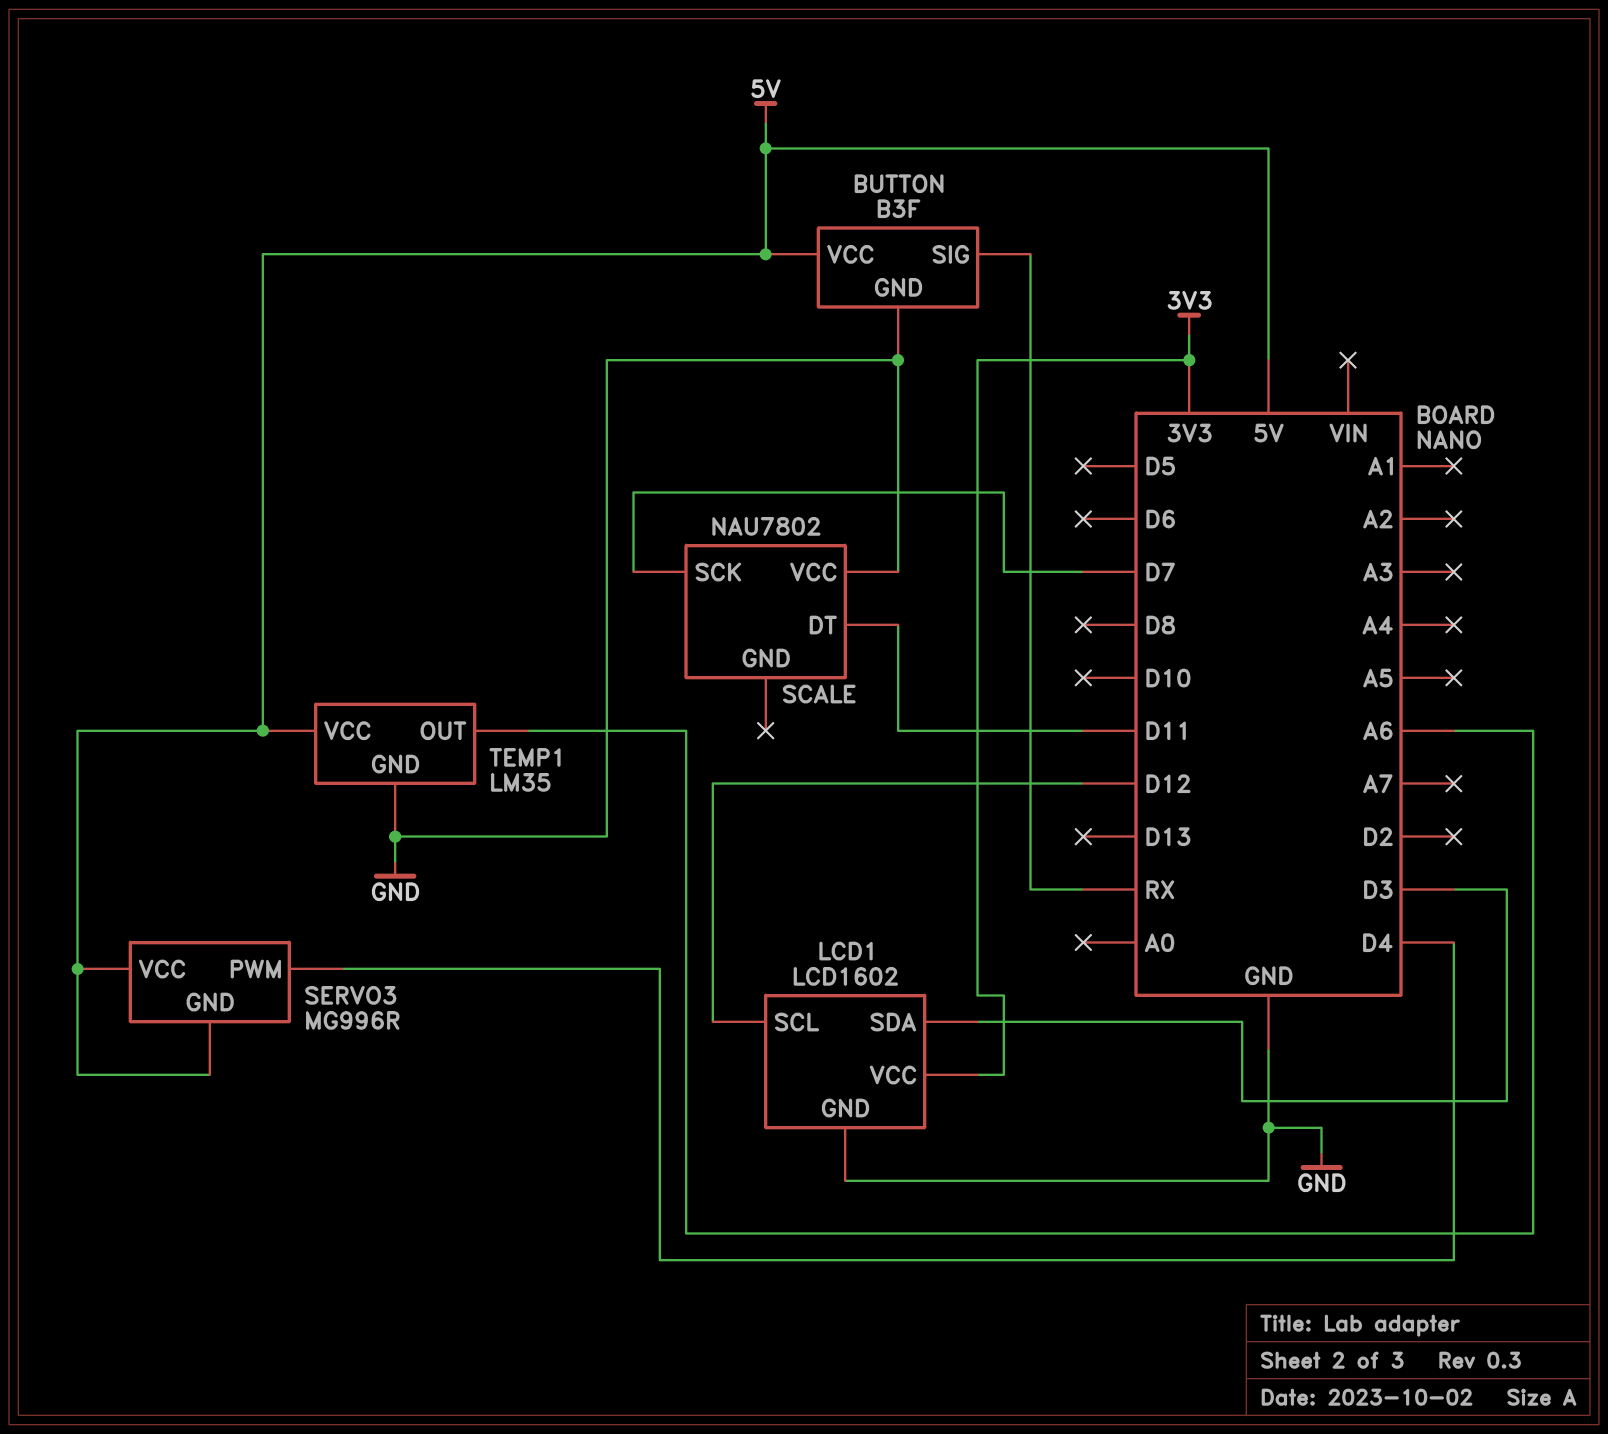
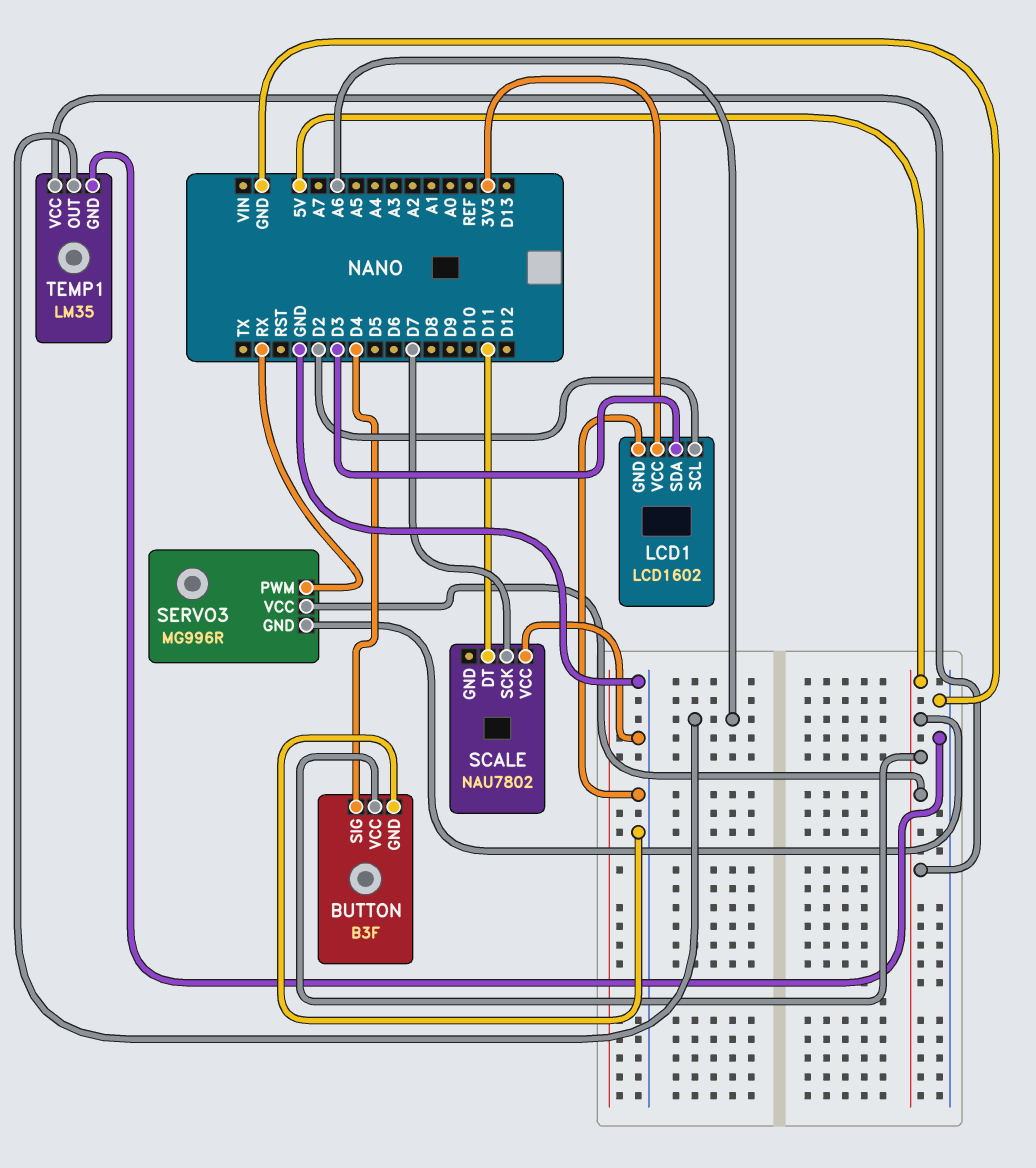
BUTTON pin SIG: RX -> D4
LCD1 pin SCL: D12 -> D2
SERVO3 pin PWM: D4 -> RX

